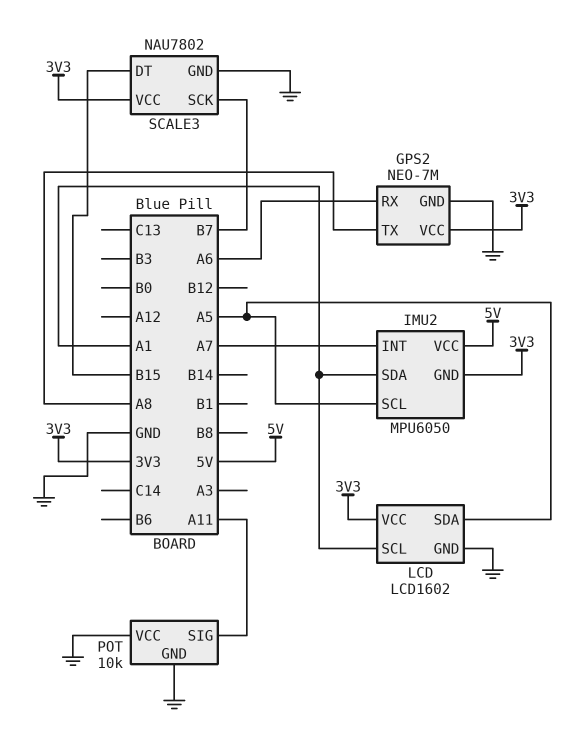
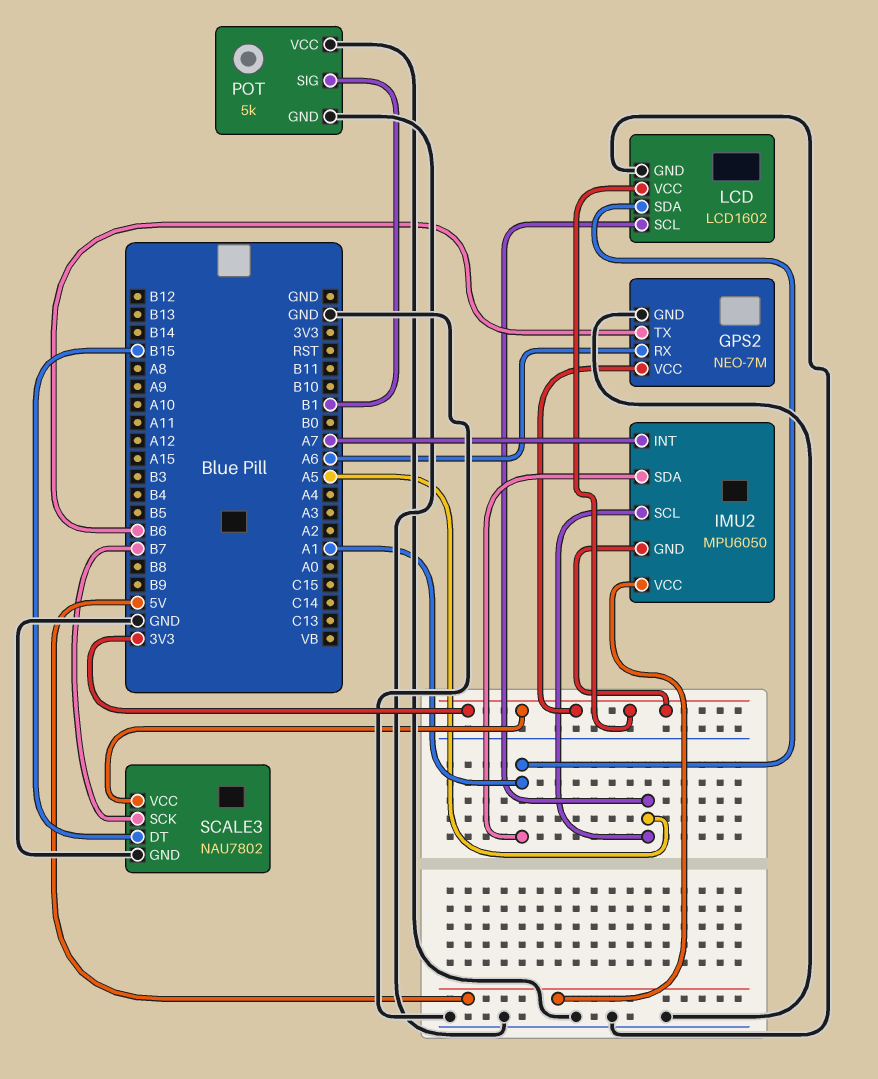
GPS2 pin TX: A8 -> B6
LCD pin SCL: A1 -> A5
LCD pin SDA: A5 -> A1
POT: 10k -> 5k
POT pin SIG: A11 -> B1

